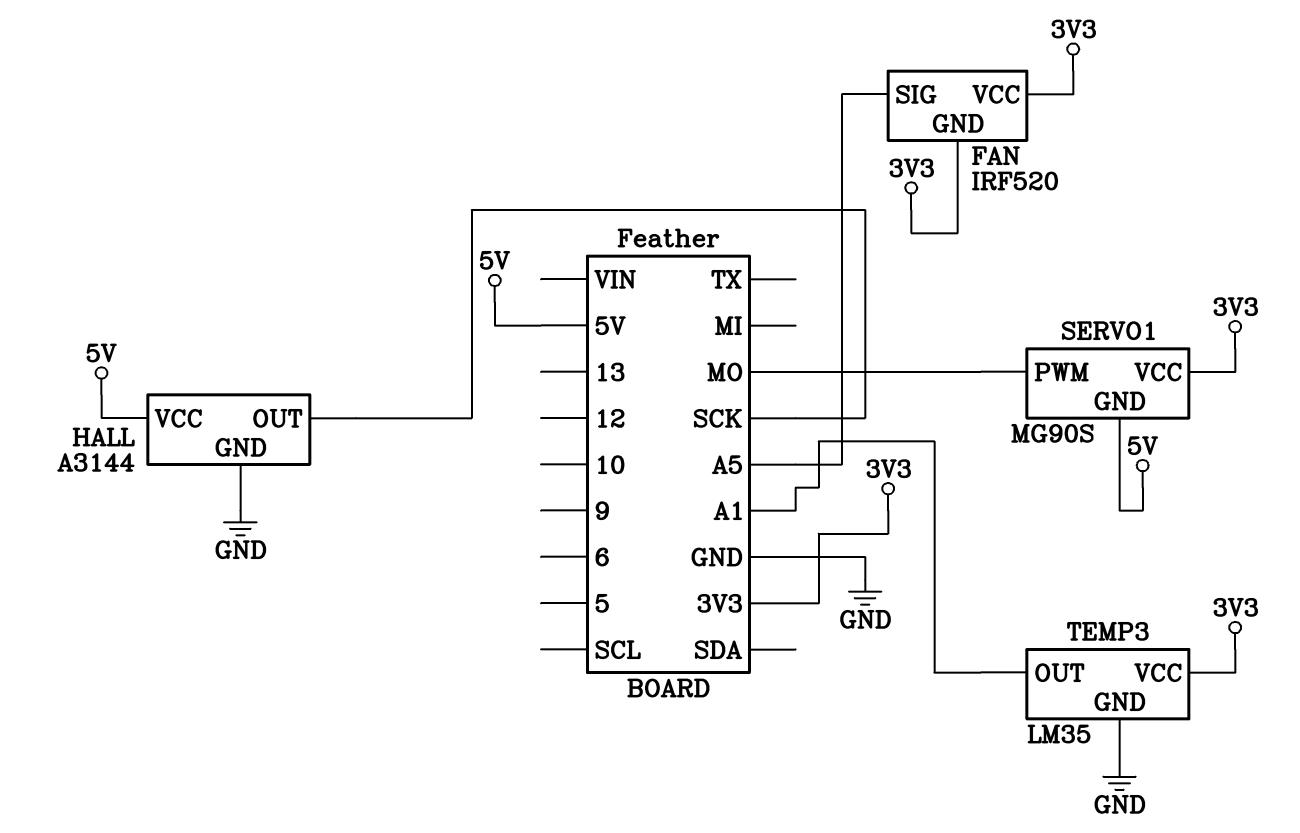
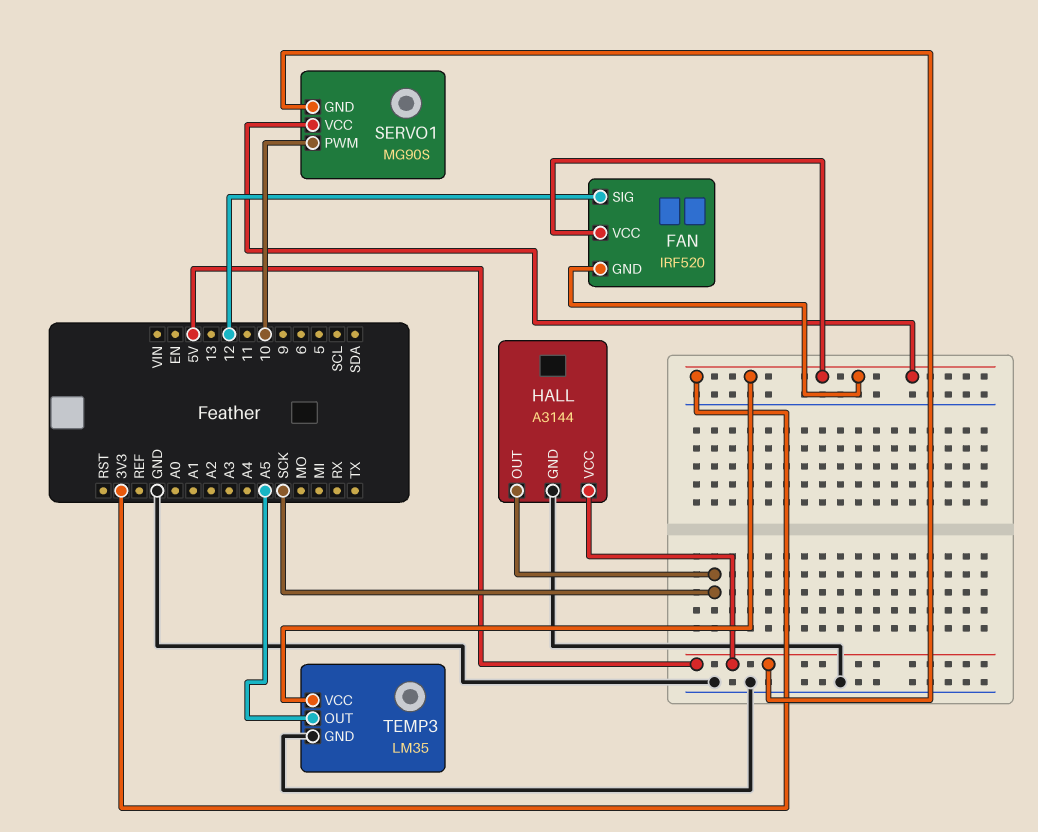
FAN pin SIG: A5 -> 12
SERVO1 pin PWM: MO -> 10
TEMP3 pin OUT: A1 -> A5

